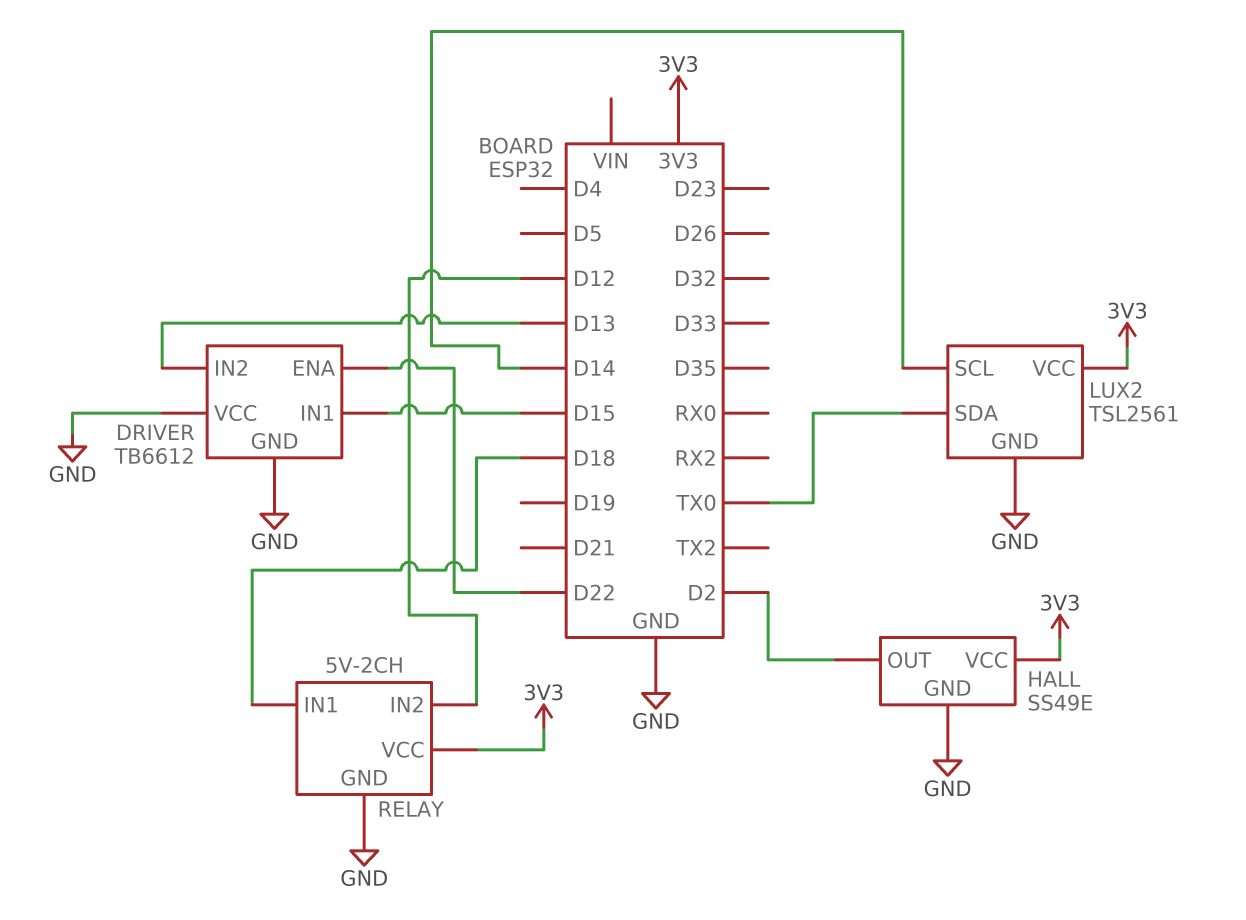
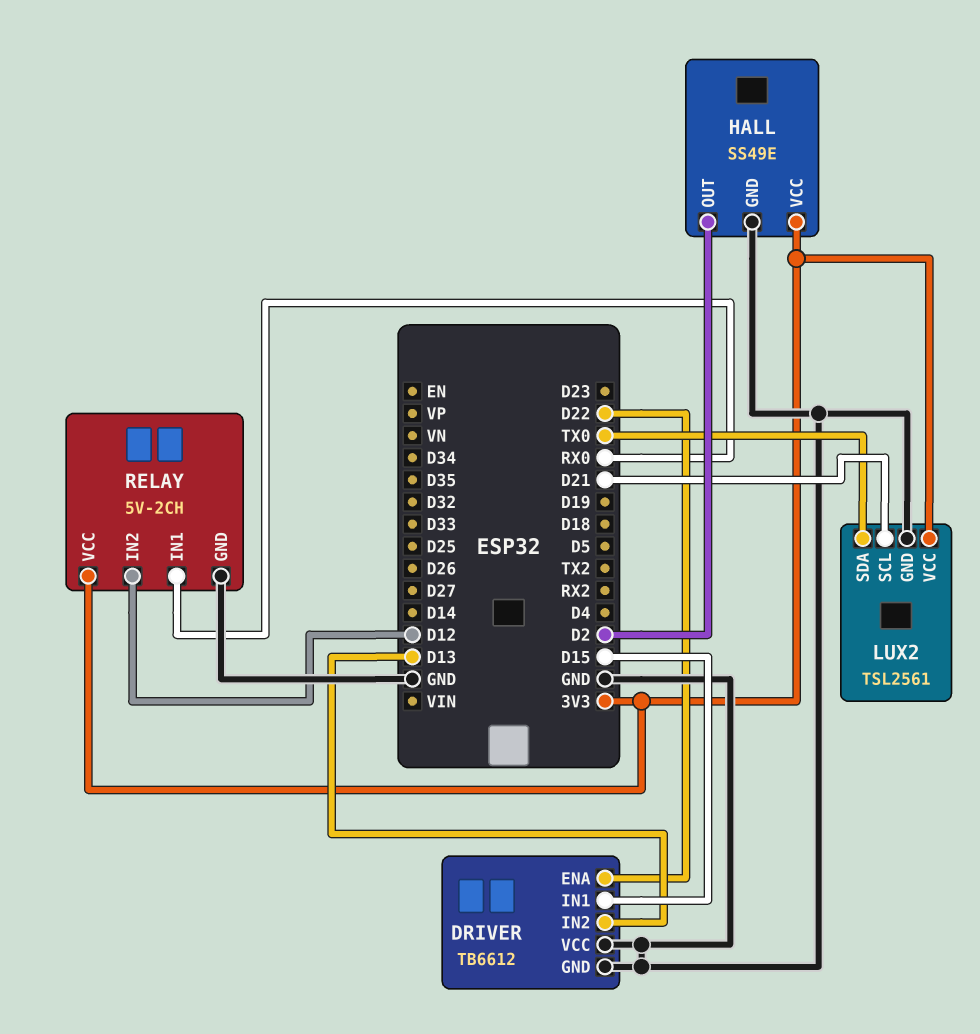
LUX2 pin SCL: D14 -> D21
RELAY pin IN1: D18 -> RX0

